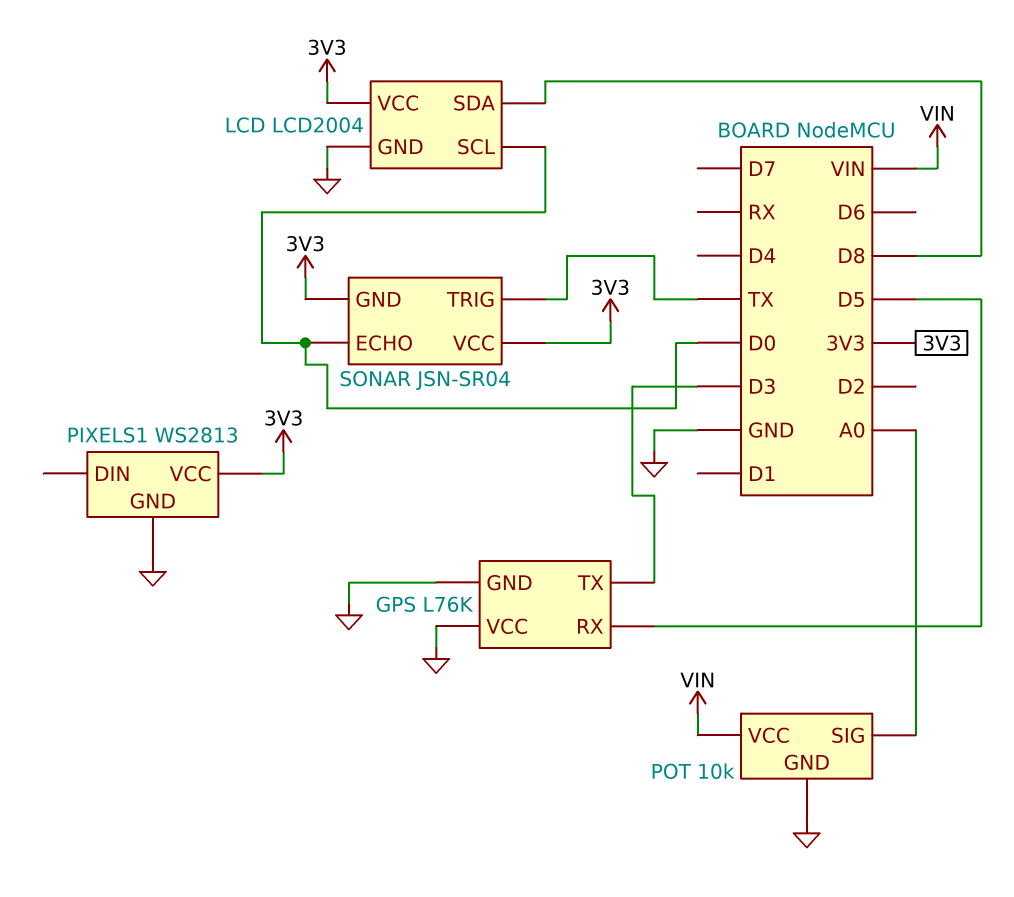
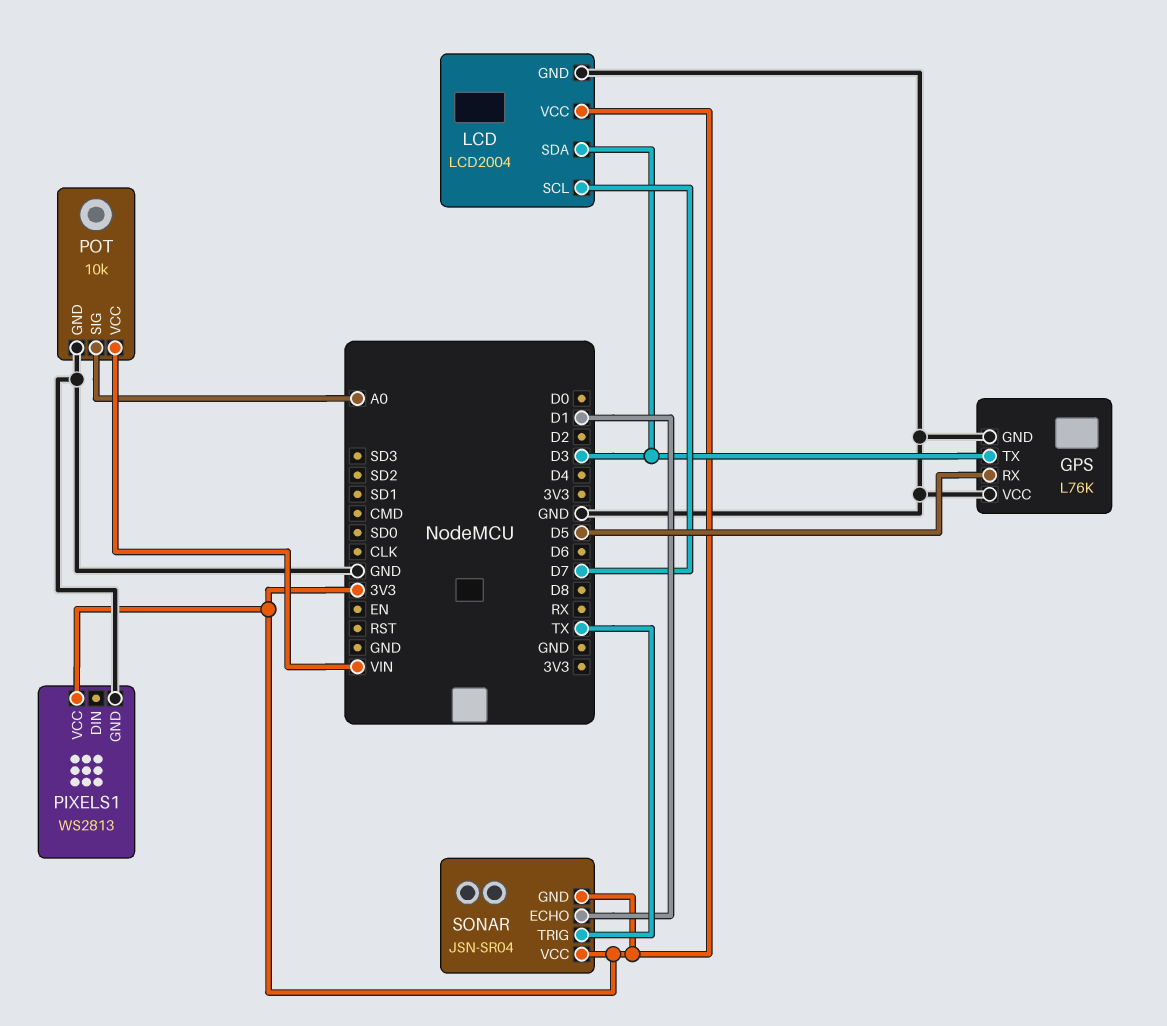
LCD pin SCL: D0 -> D7
LCD pin SDA: D8 -> D3
SONAR pin ECHO: D0 -> D1

